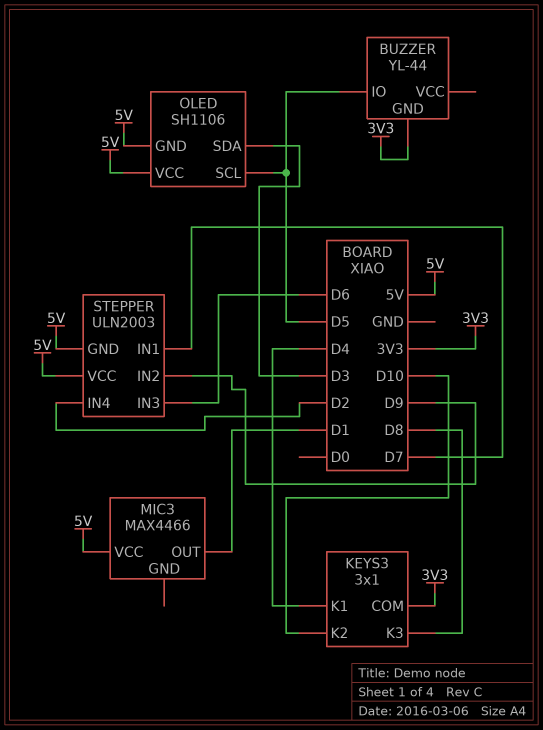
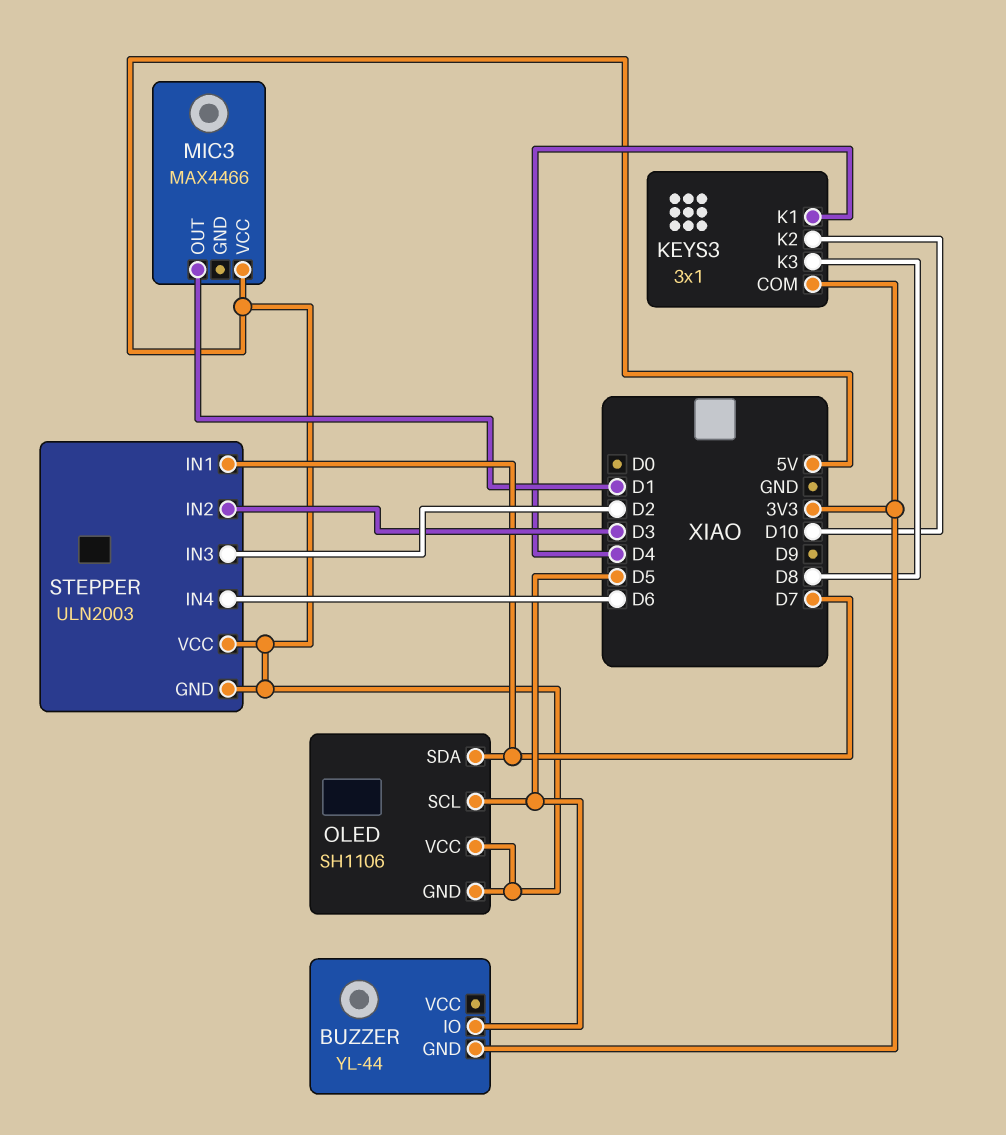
OLED pin SDA: D3 -> D7
STEPPER pin IN2: D9 -> D3
STEPPER pin IN3: D6 -> D2
STEPPER pin IN4: D2 -> D6

